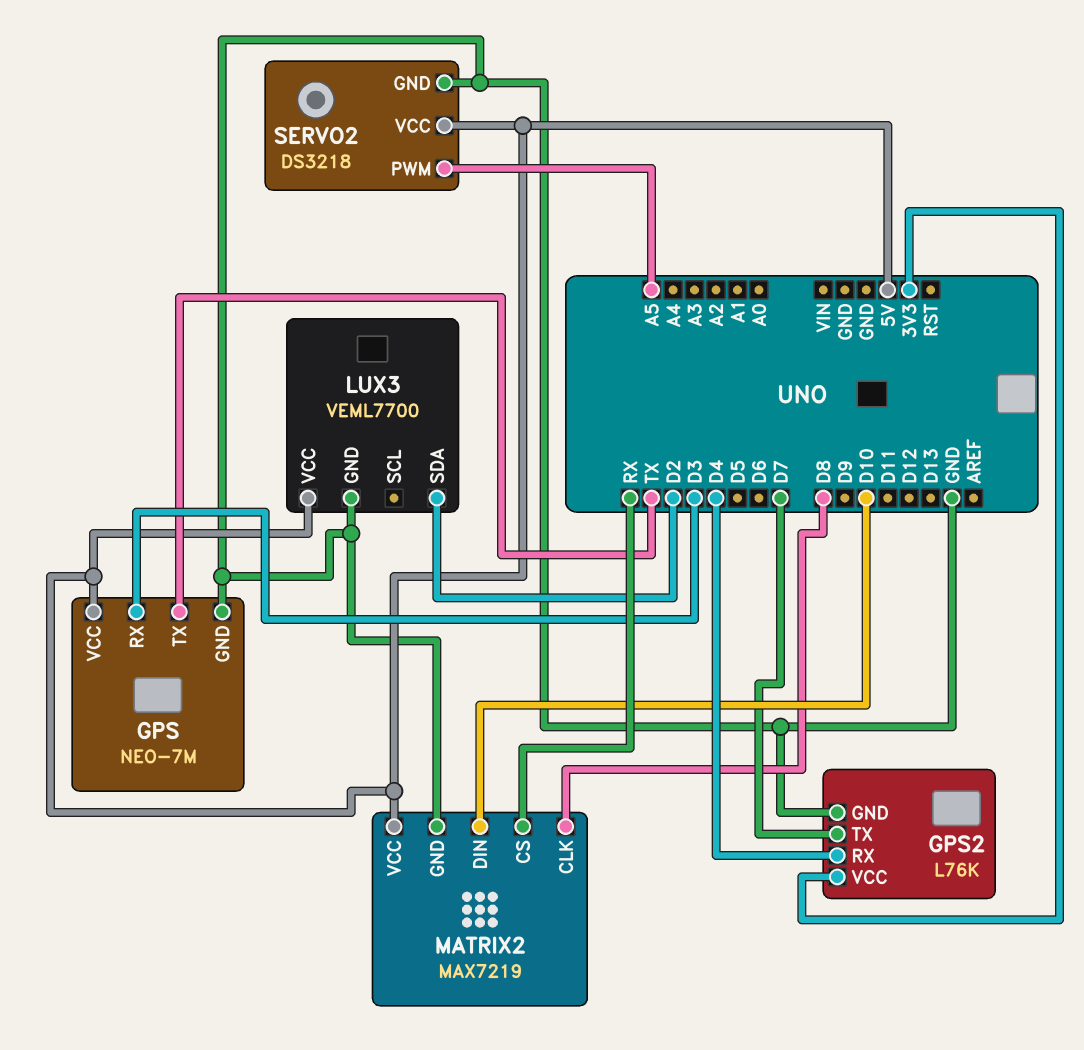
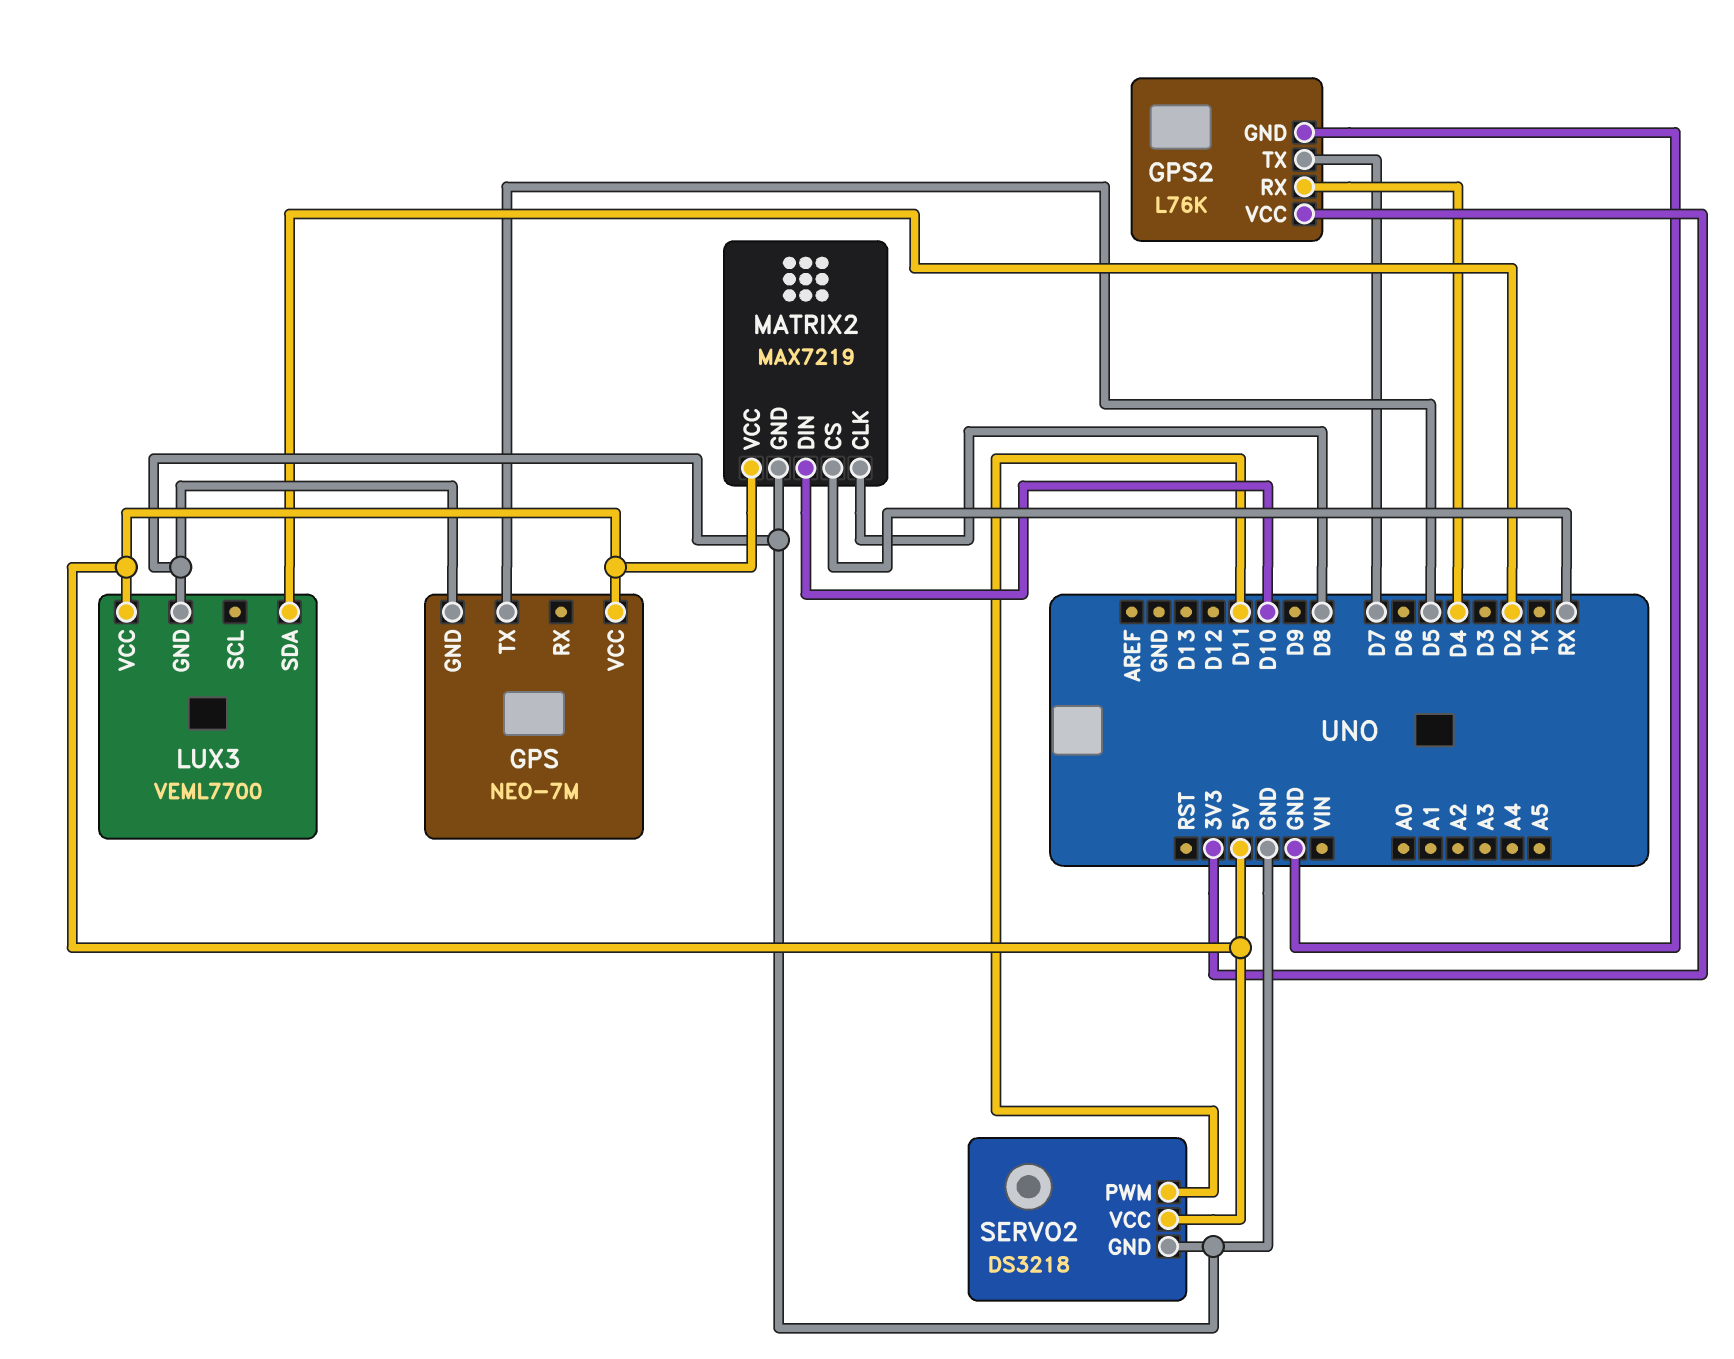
GPS pin RX: D3 -> none
GPS pin TX: TX -> D5
SERVO2 pin PWM: A5 -> D11

